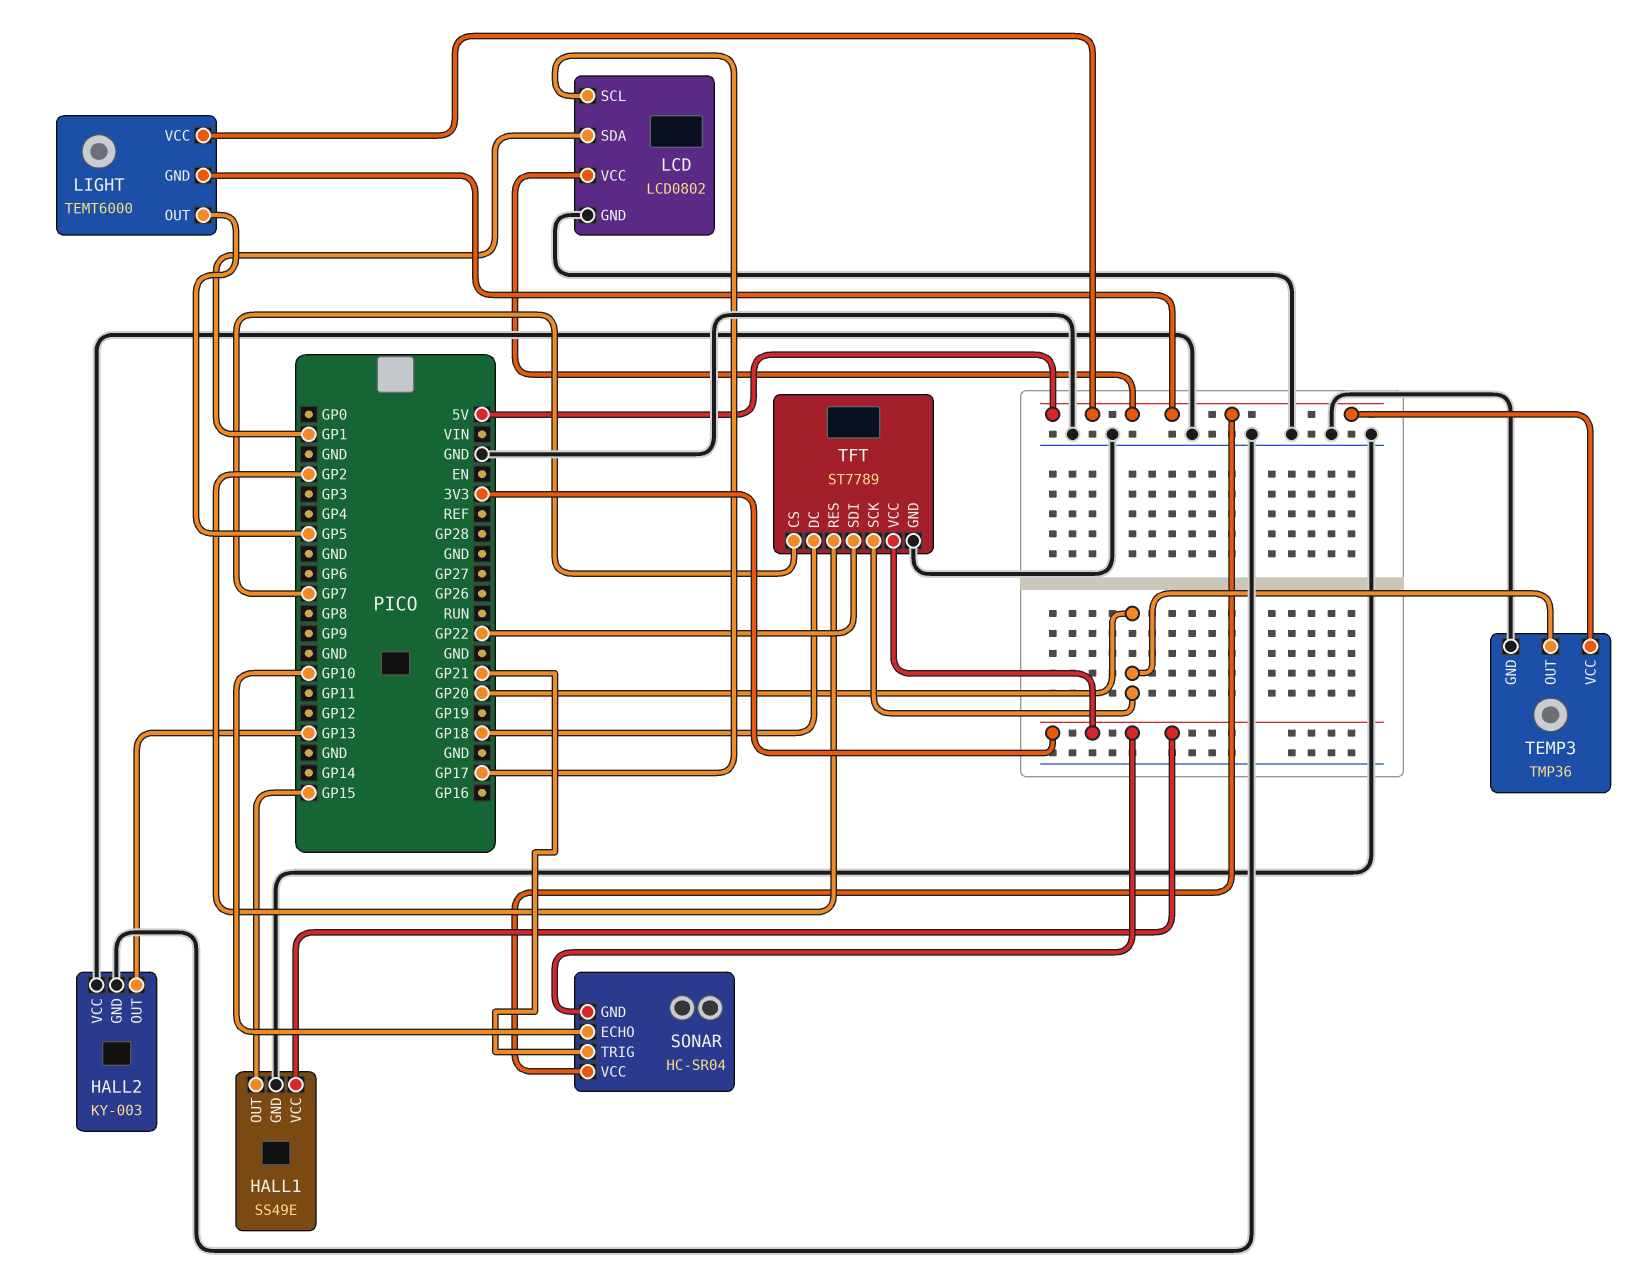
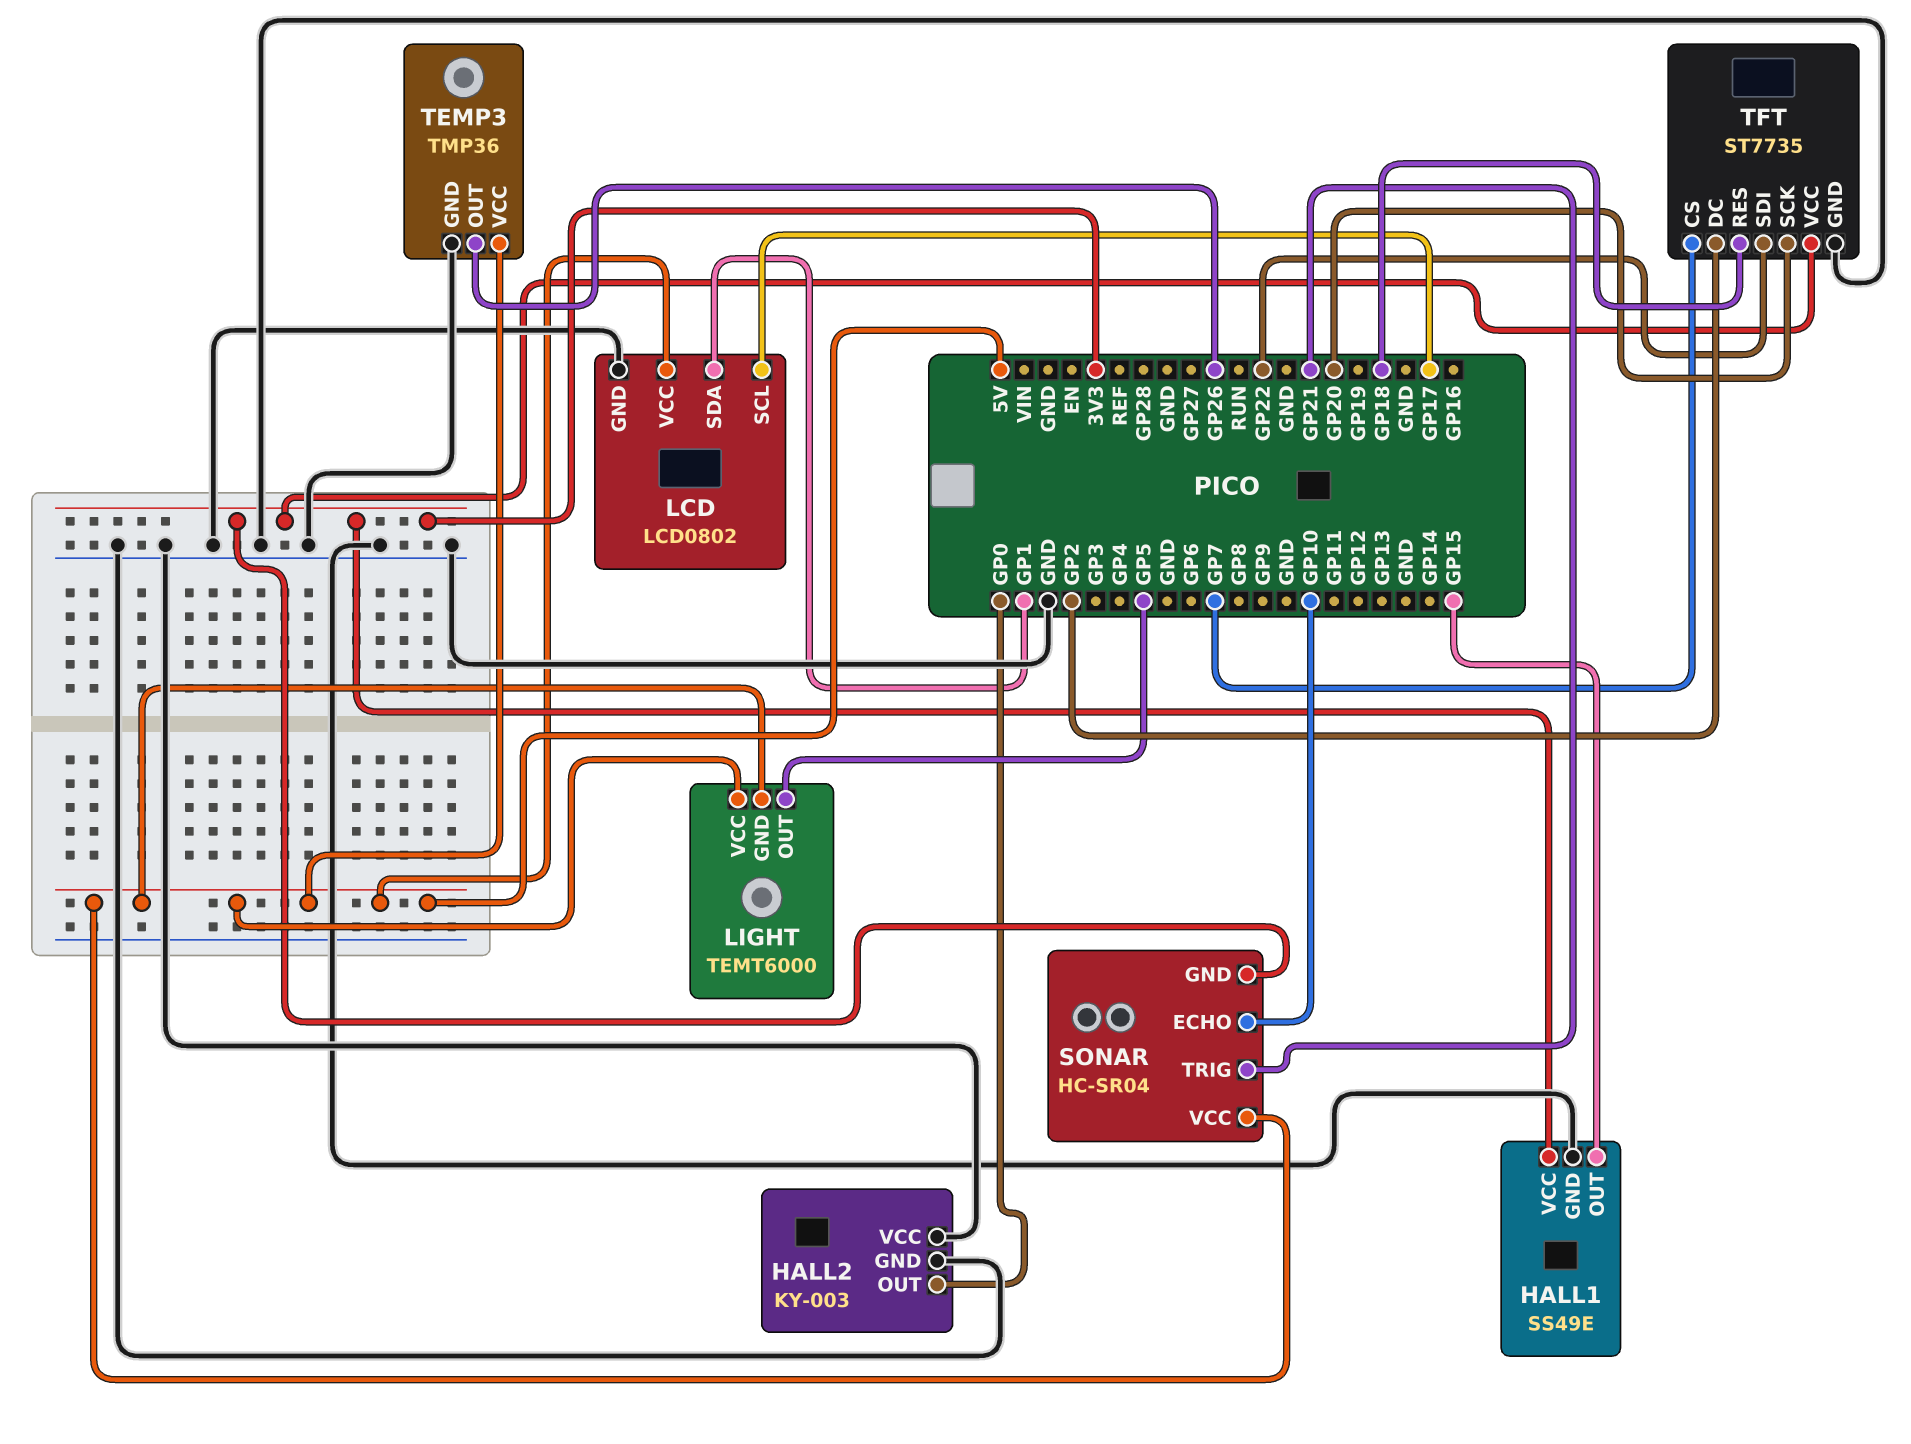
HALL2 pin OUT: GP13 -> GP0
TEMP3 pin OUT: GP20 -> GP26
TFT: ST7789 -> ST7735
TFT pin DC: GP18 -> GP2
TFT pin RES: GP2 -> GP18

